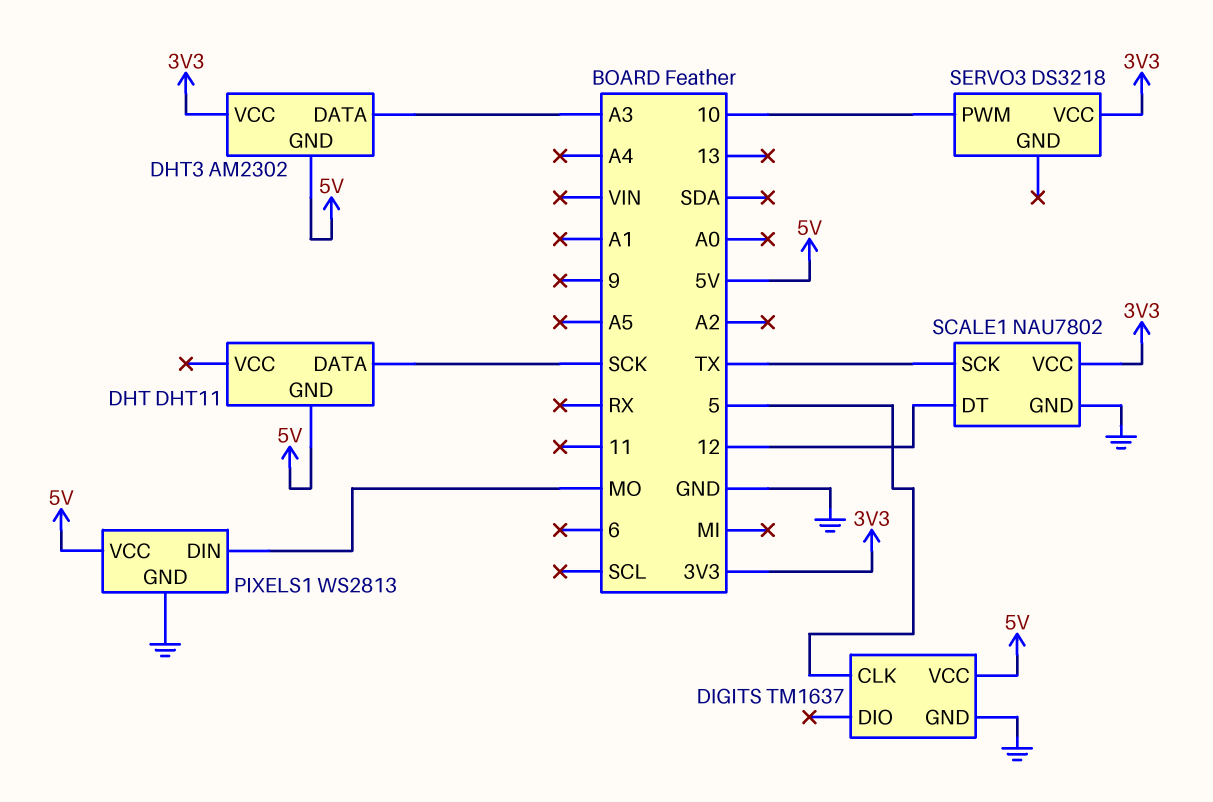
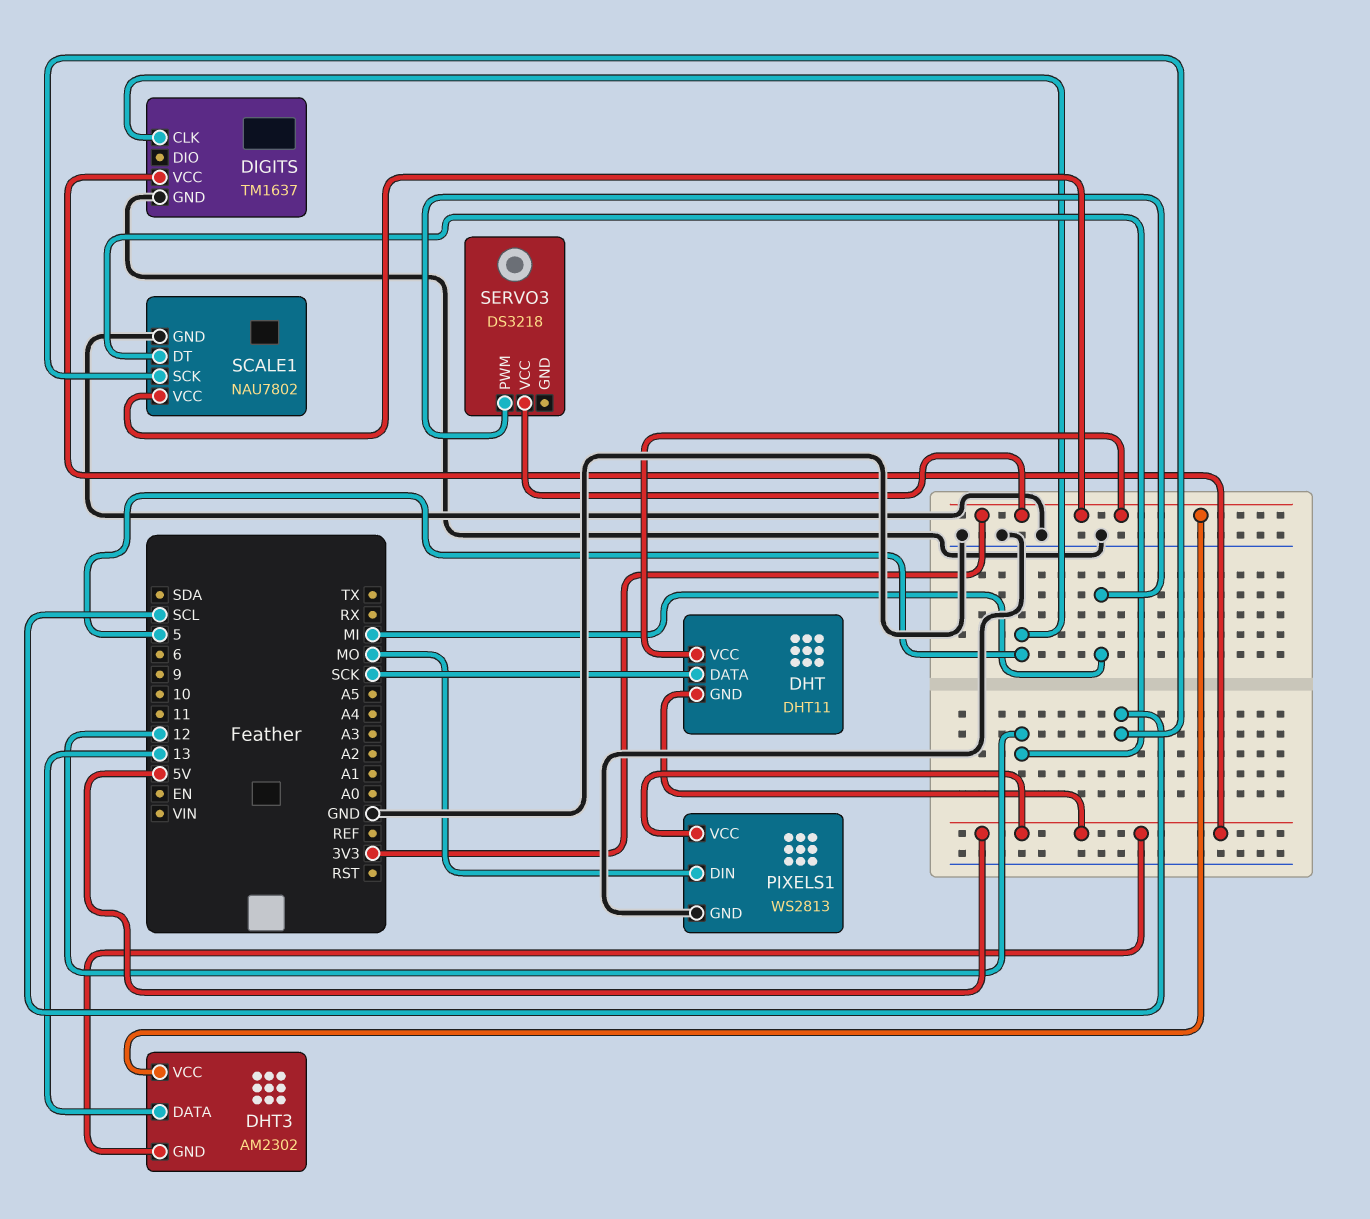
DHT pin VCC: none -> 3V3
DHT3 pin DATA: A3 -> 13
SCALE1 pin SCK: TX -> SCL
SERVO3 pin PWM: 10 -> MI

